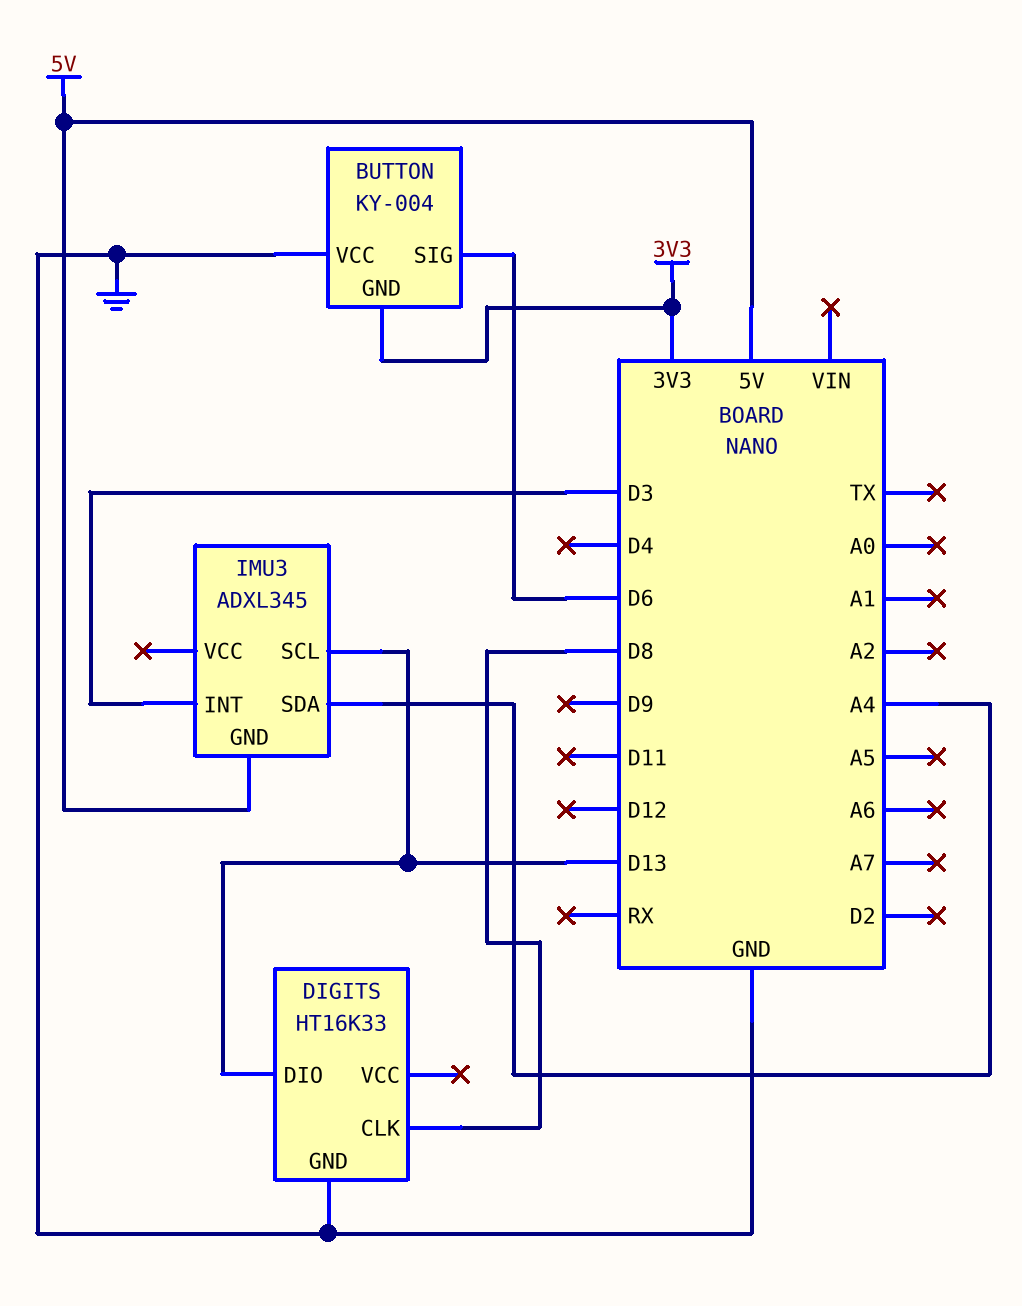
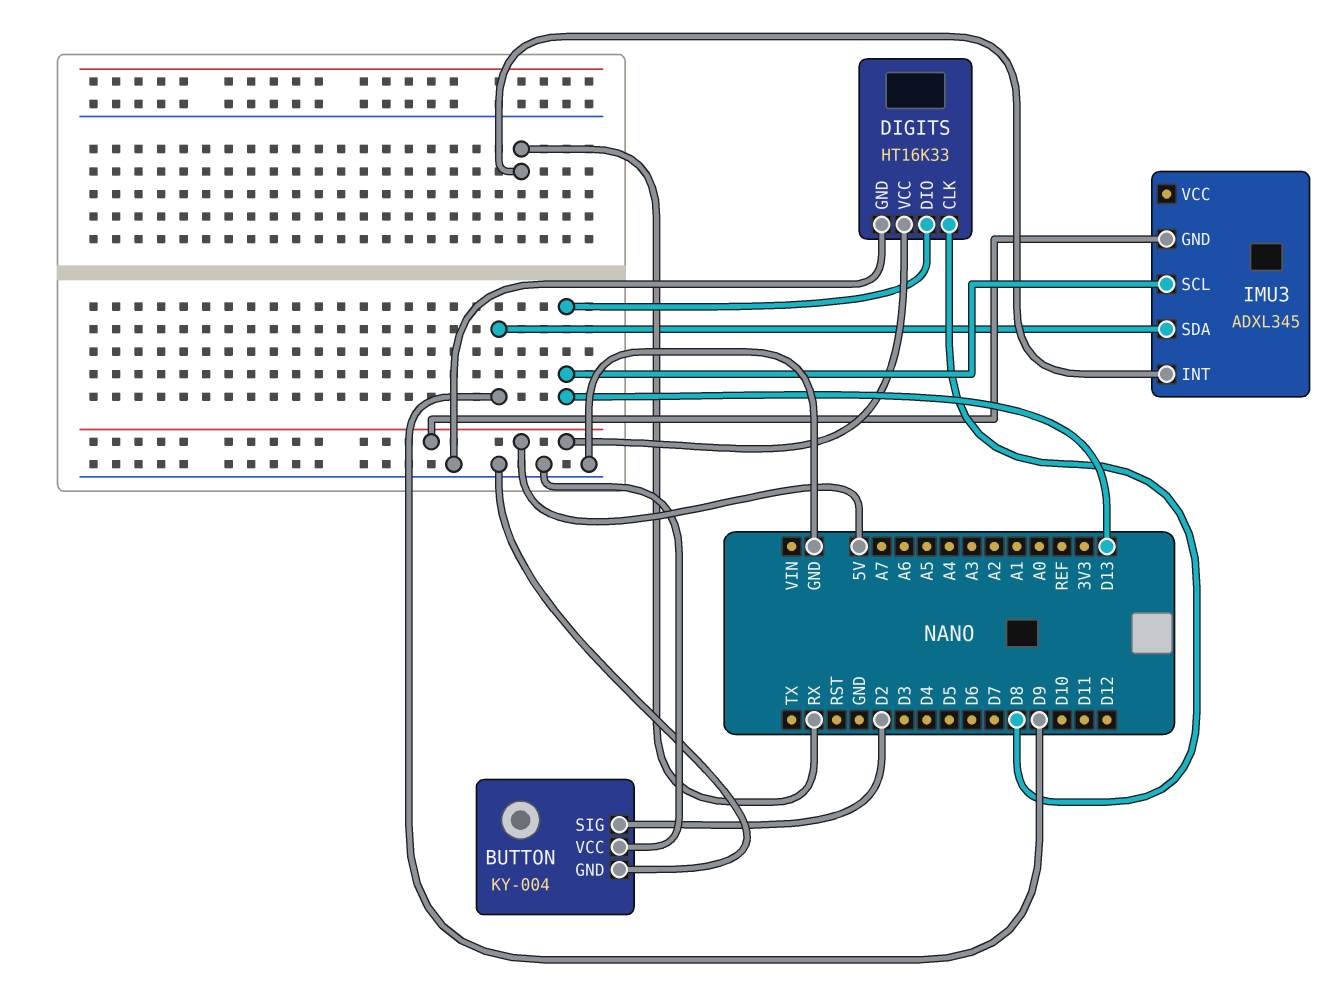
BUTTON pin GND: 3V3 -> GND
BUTTON pin SIG: D6 -> D2
DIGITS pin VCC: none -> 5V
IMU3 pin INT: D3 -> RX
IMU3 pin SDA: A4 -> D9

